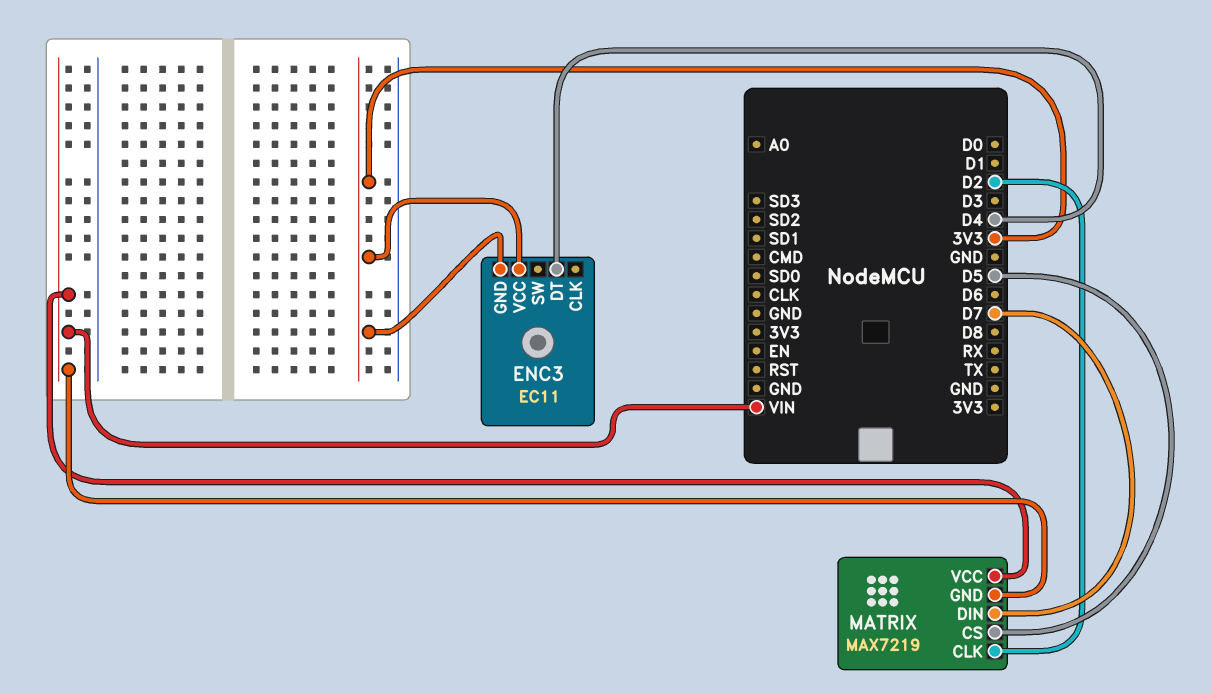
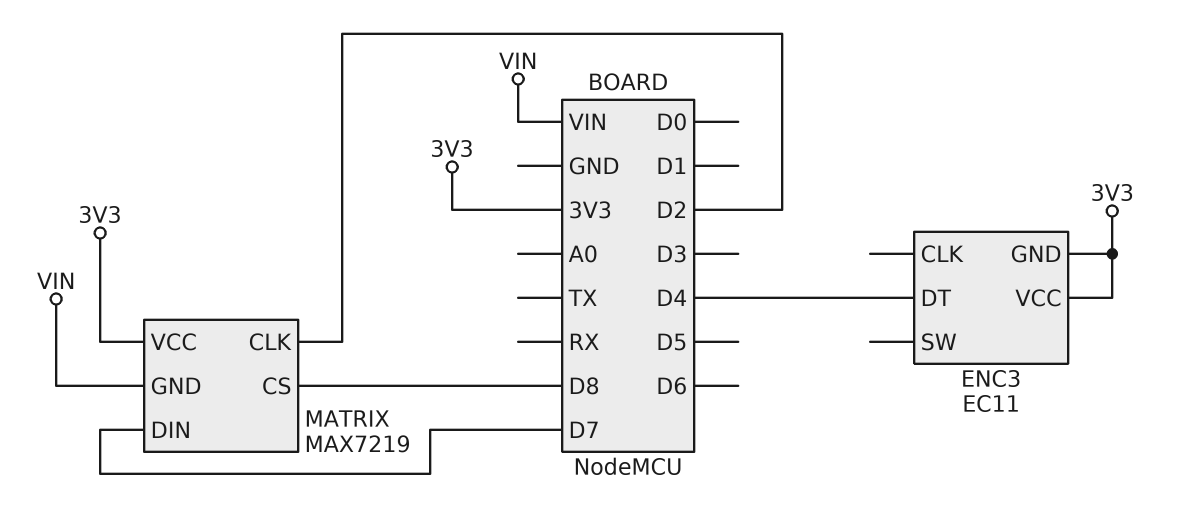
MATRIX pin CS: D5 -> D8
MATRIX pin VCC: VIN -> 3V3

